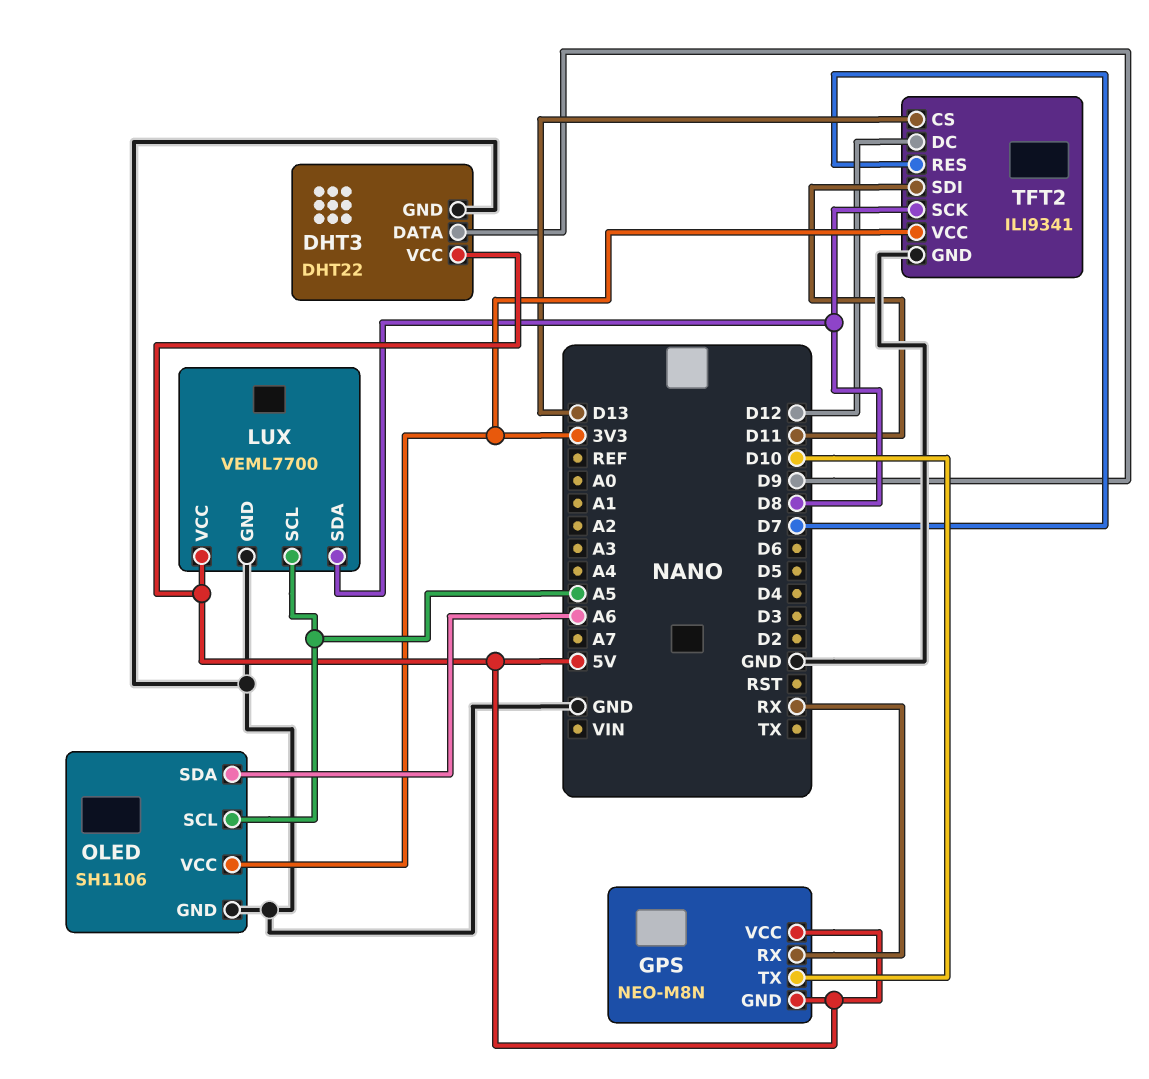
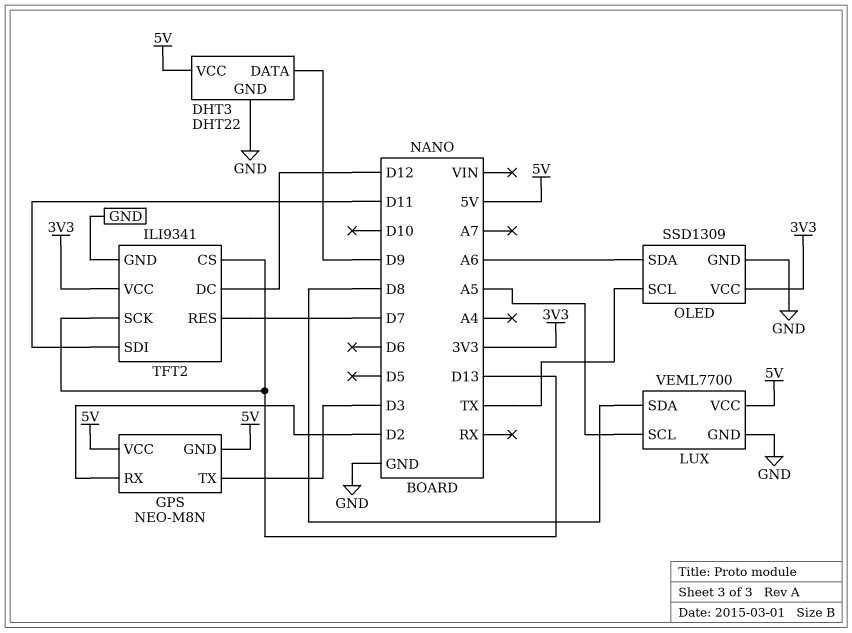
GPS pin RX: RX -> D2
GPS pin TX: D10 -> D3
OLED: SH1106 -> SSD1309
OLED pin SCL: A5 -> TX
TFT2 pin SCK: D8 -> D13

